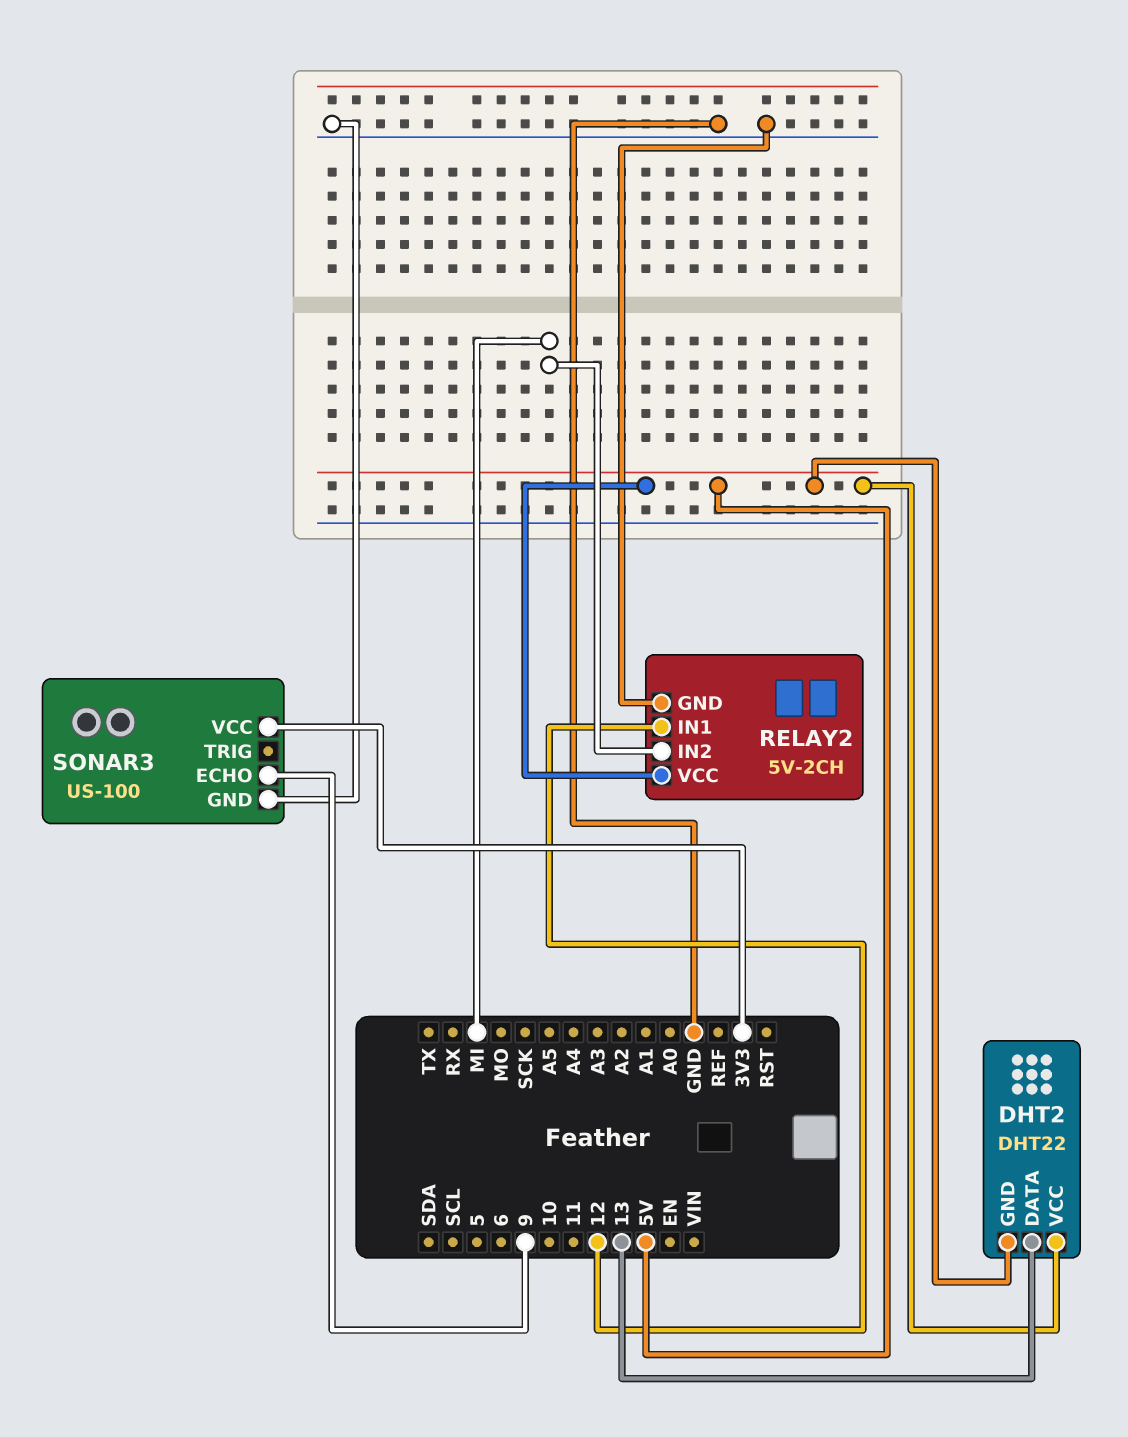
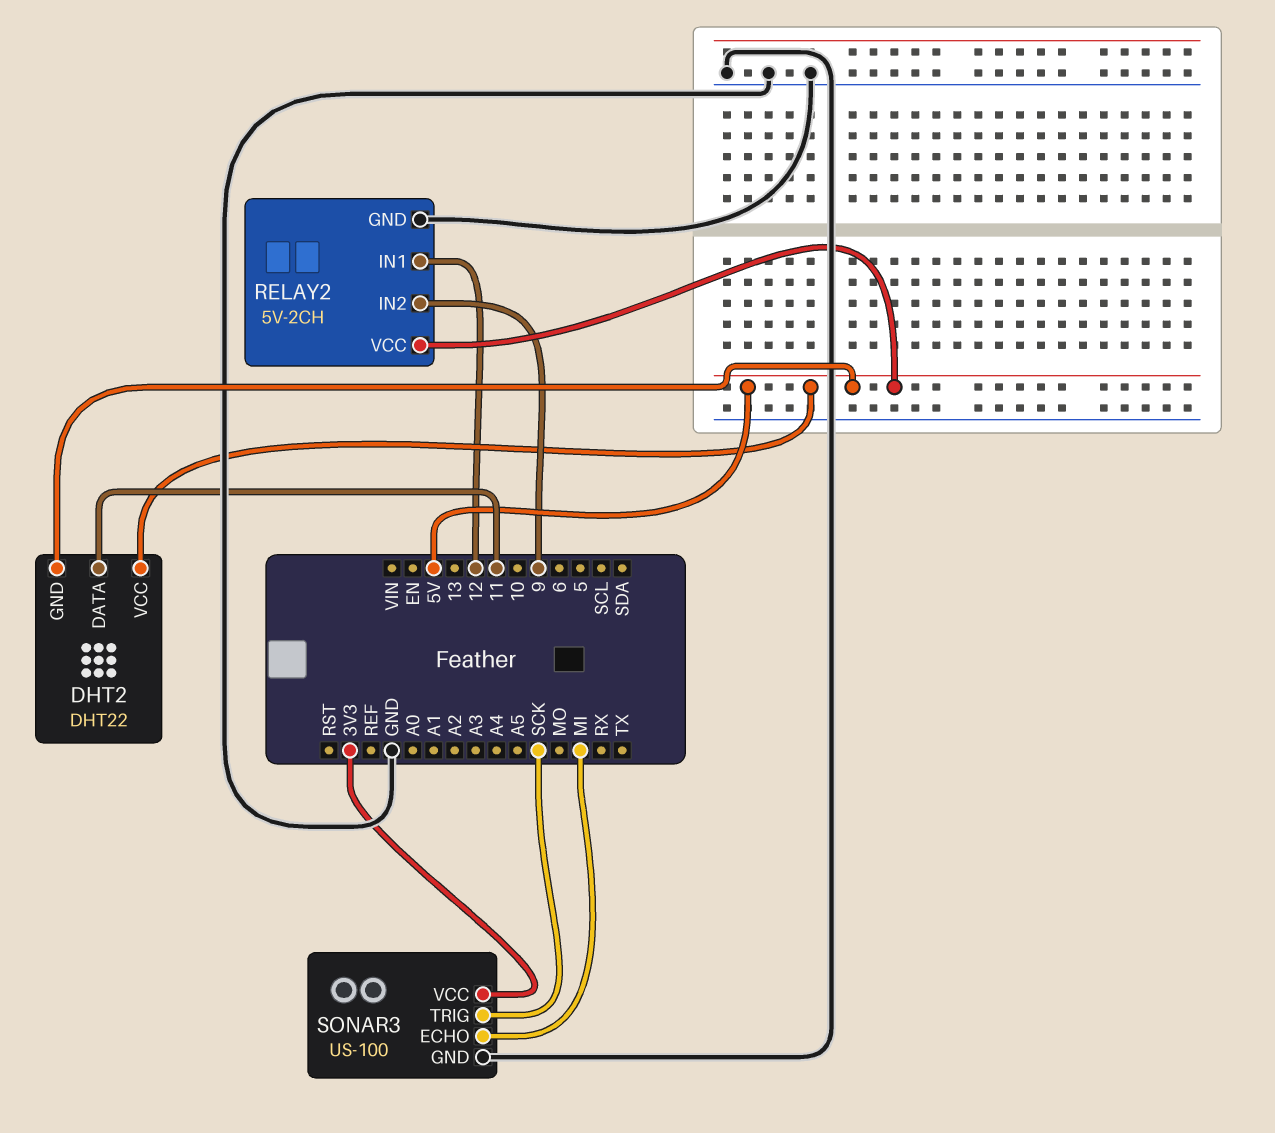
DHT2 pin DATA: 13 -> 11
RELAY2 pin IN2: MI -> 9
SONAR3 pin ECHO: 9 -> MI
SONAR3 pin TRIG: none -> SCK

